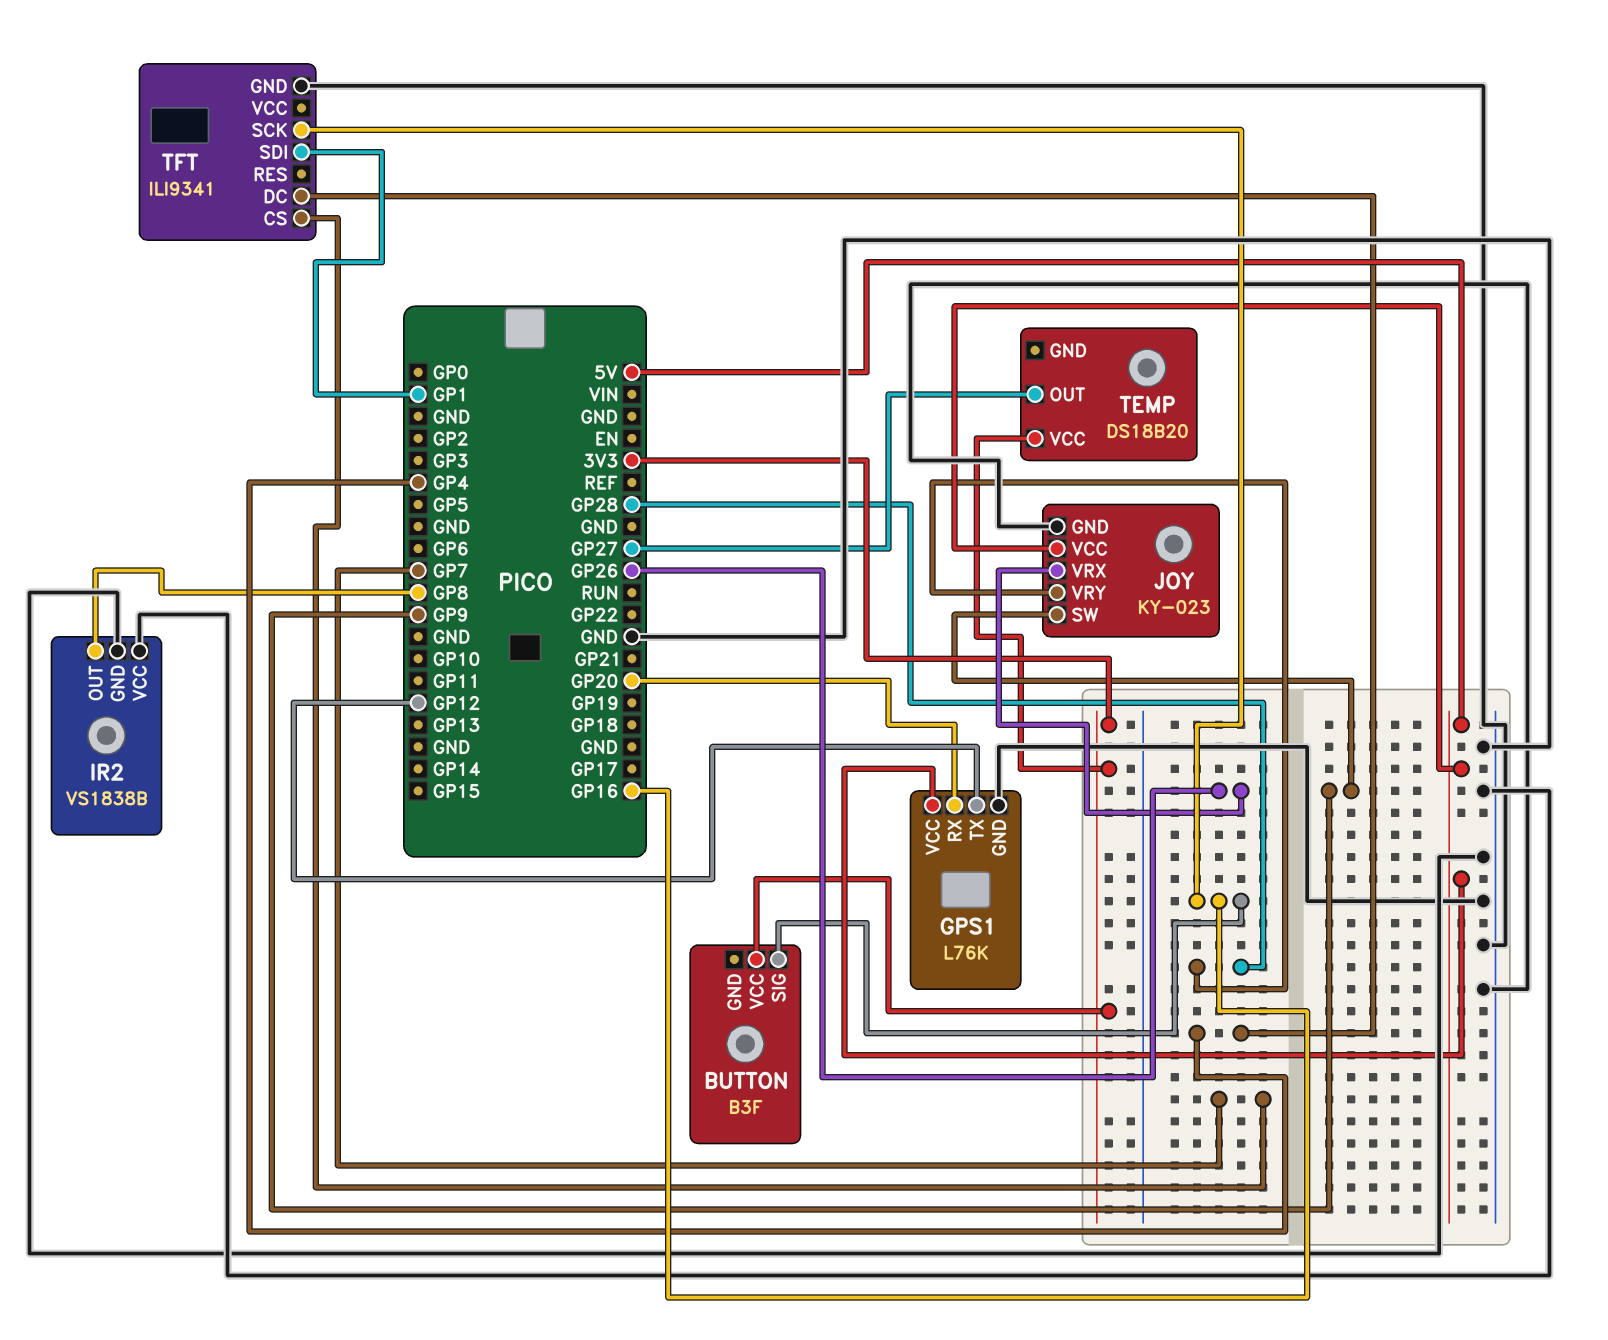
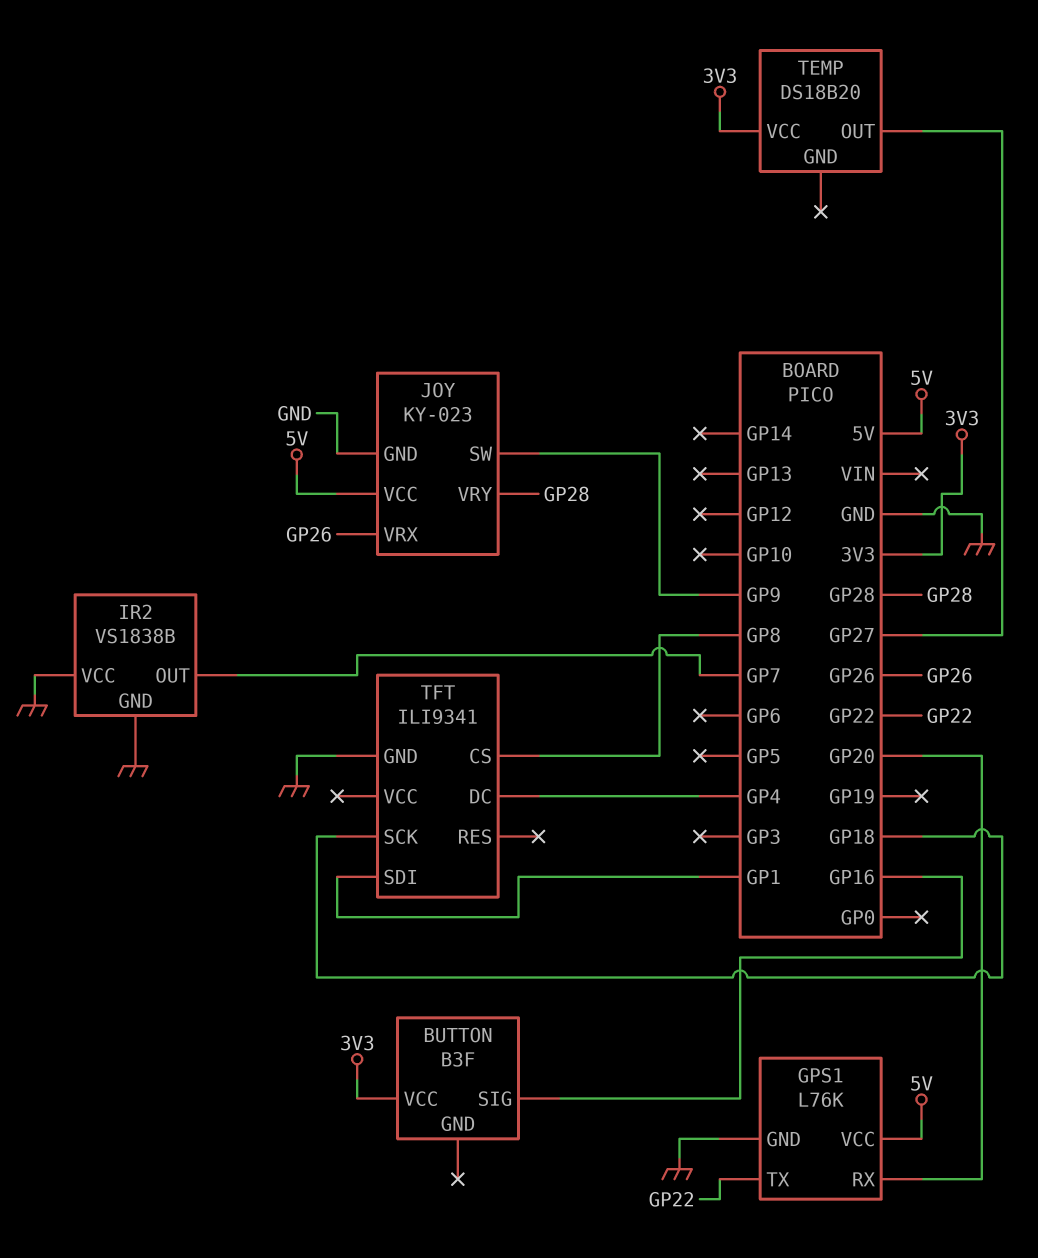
GPS1 pin TX: GP12 -> GP22
IR2 pin OUT: GP8 -> GP7
TFT pin CS: GP7 -> GP8
TFT pin SCK: GP16 -> GP18

